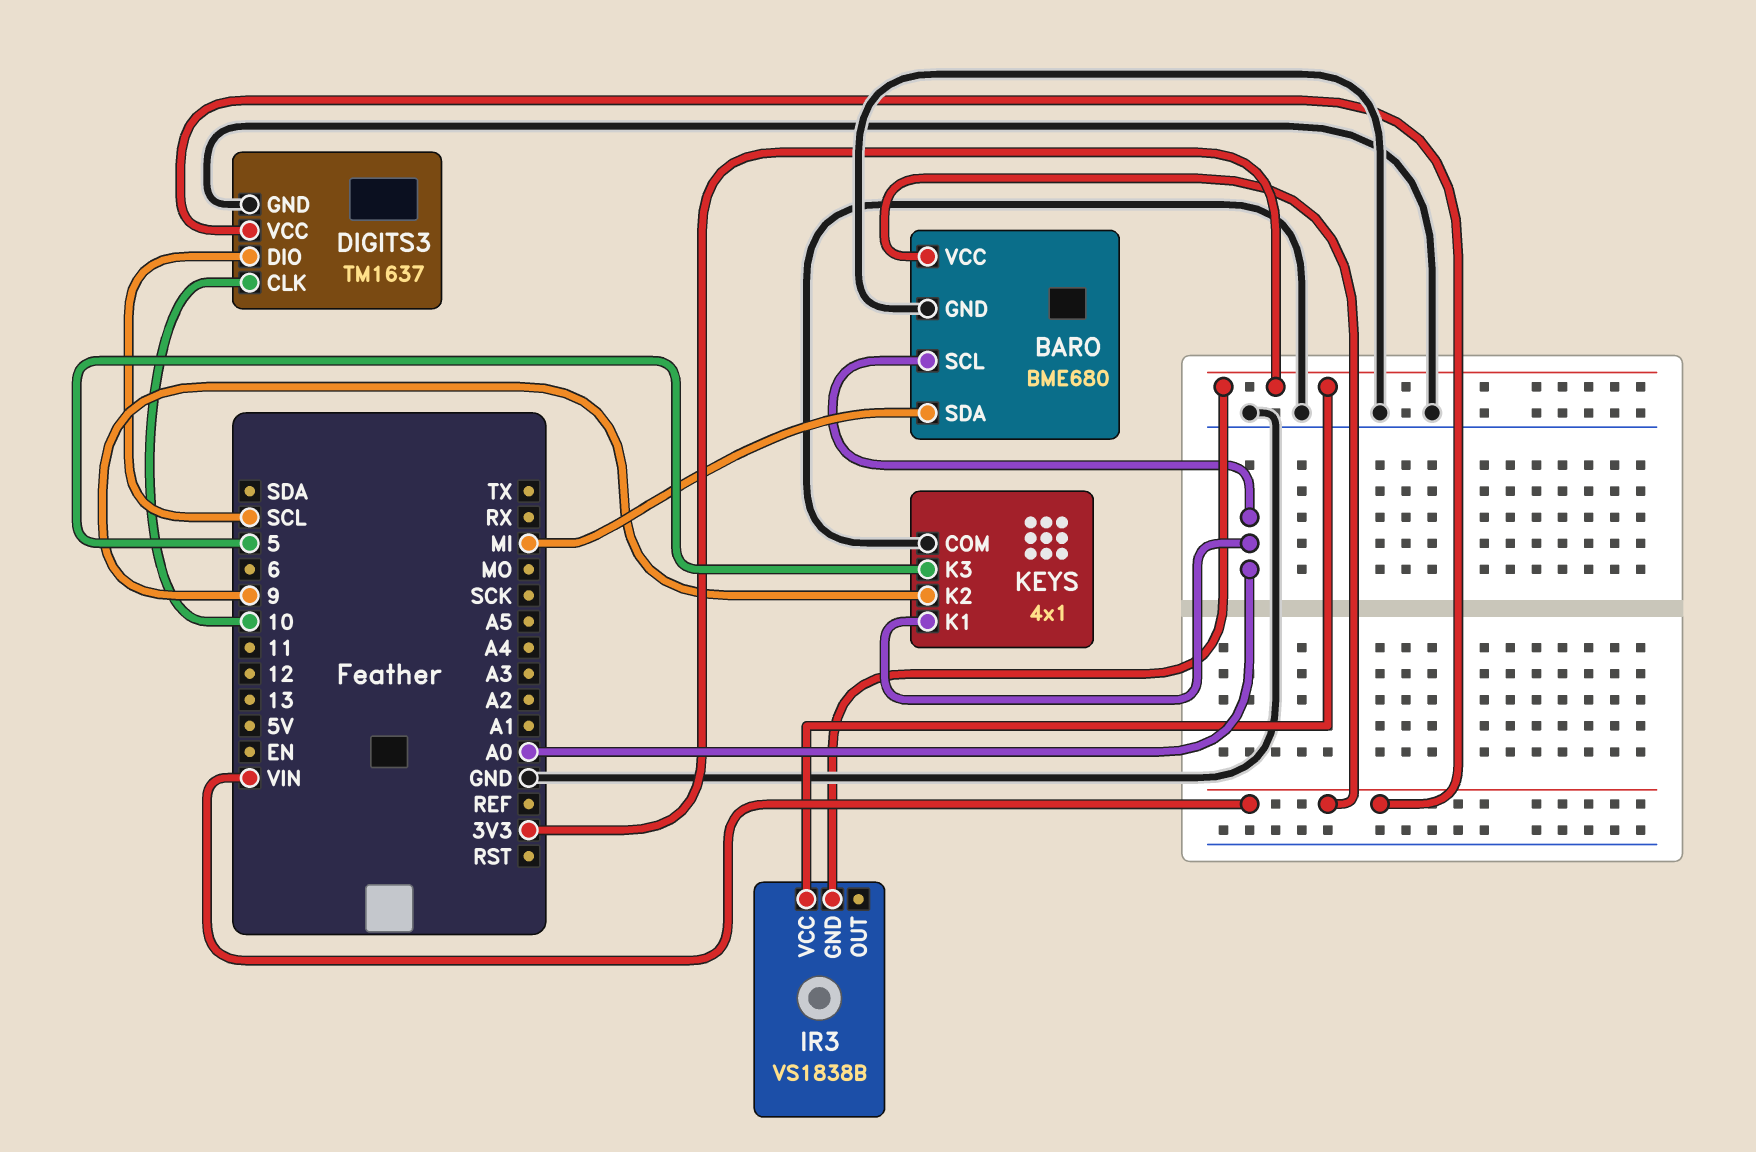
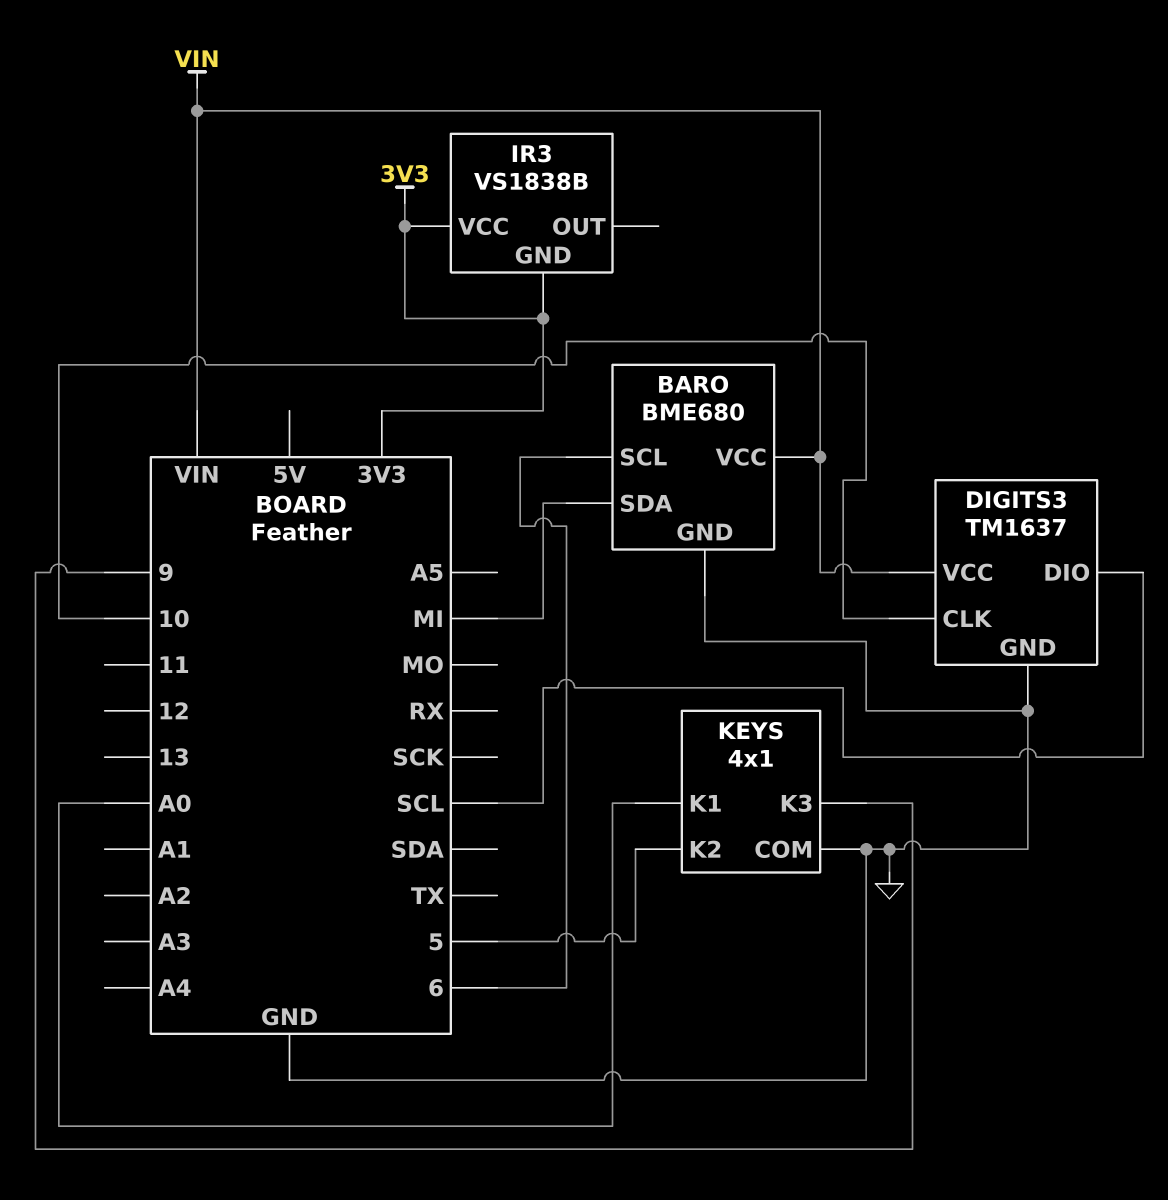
BARO pin SCL: A0 -> 6
KEYS pin K2: 9 -> 5
KEYS pin K3: 5 -> 9

